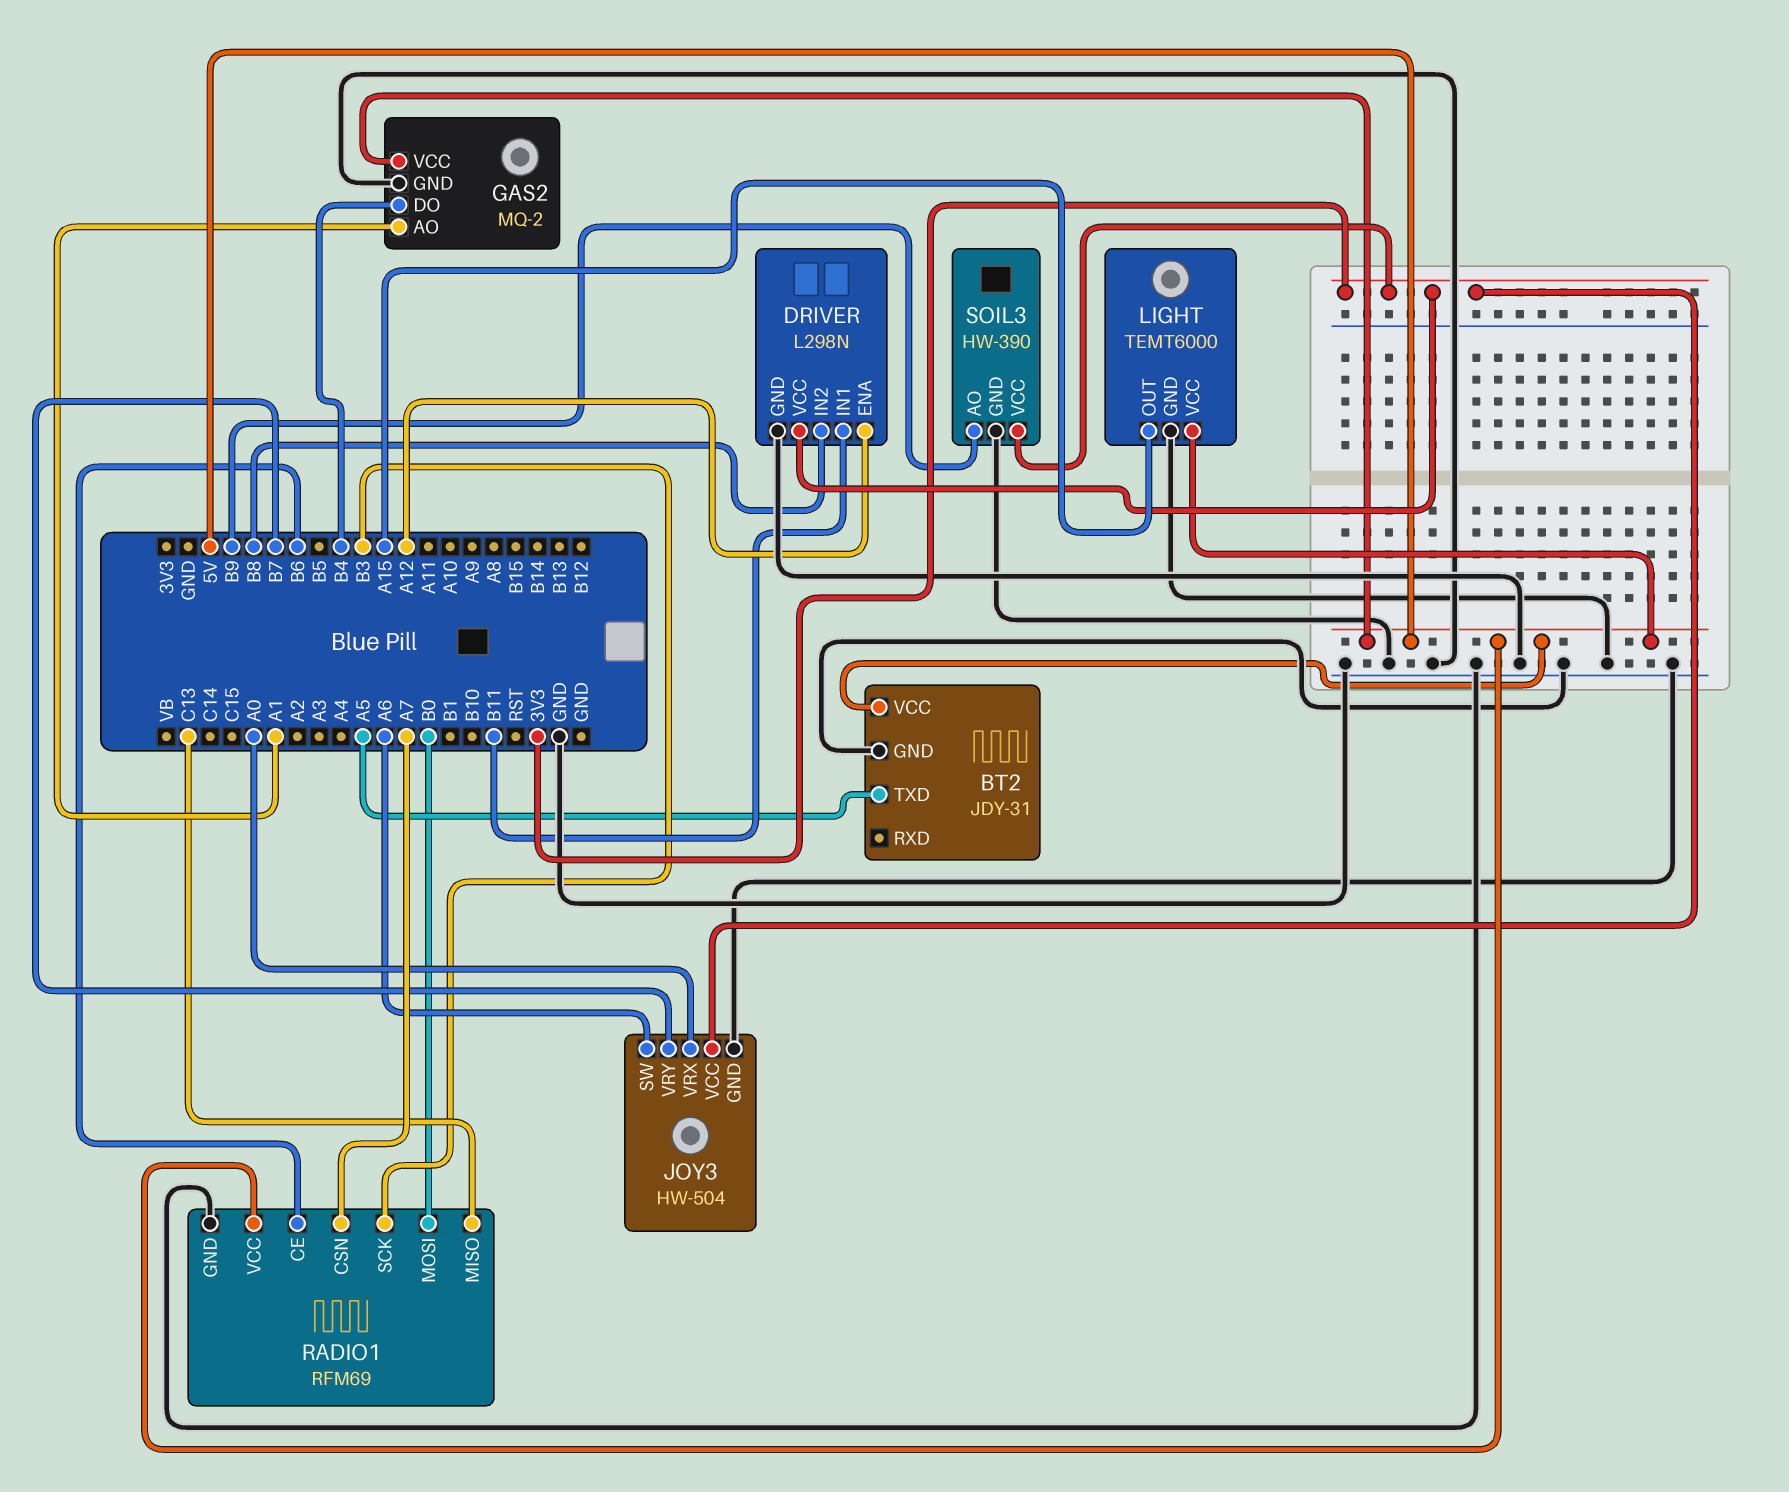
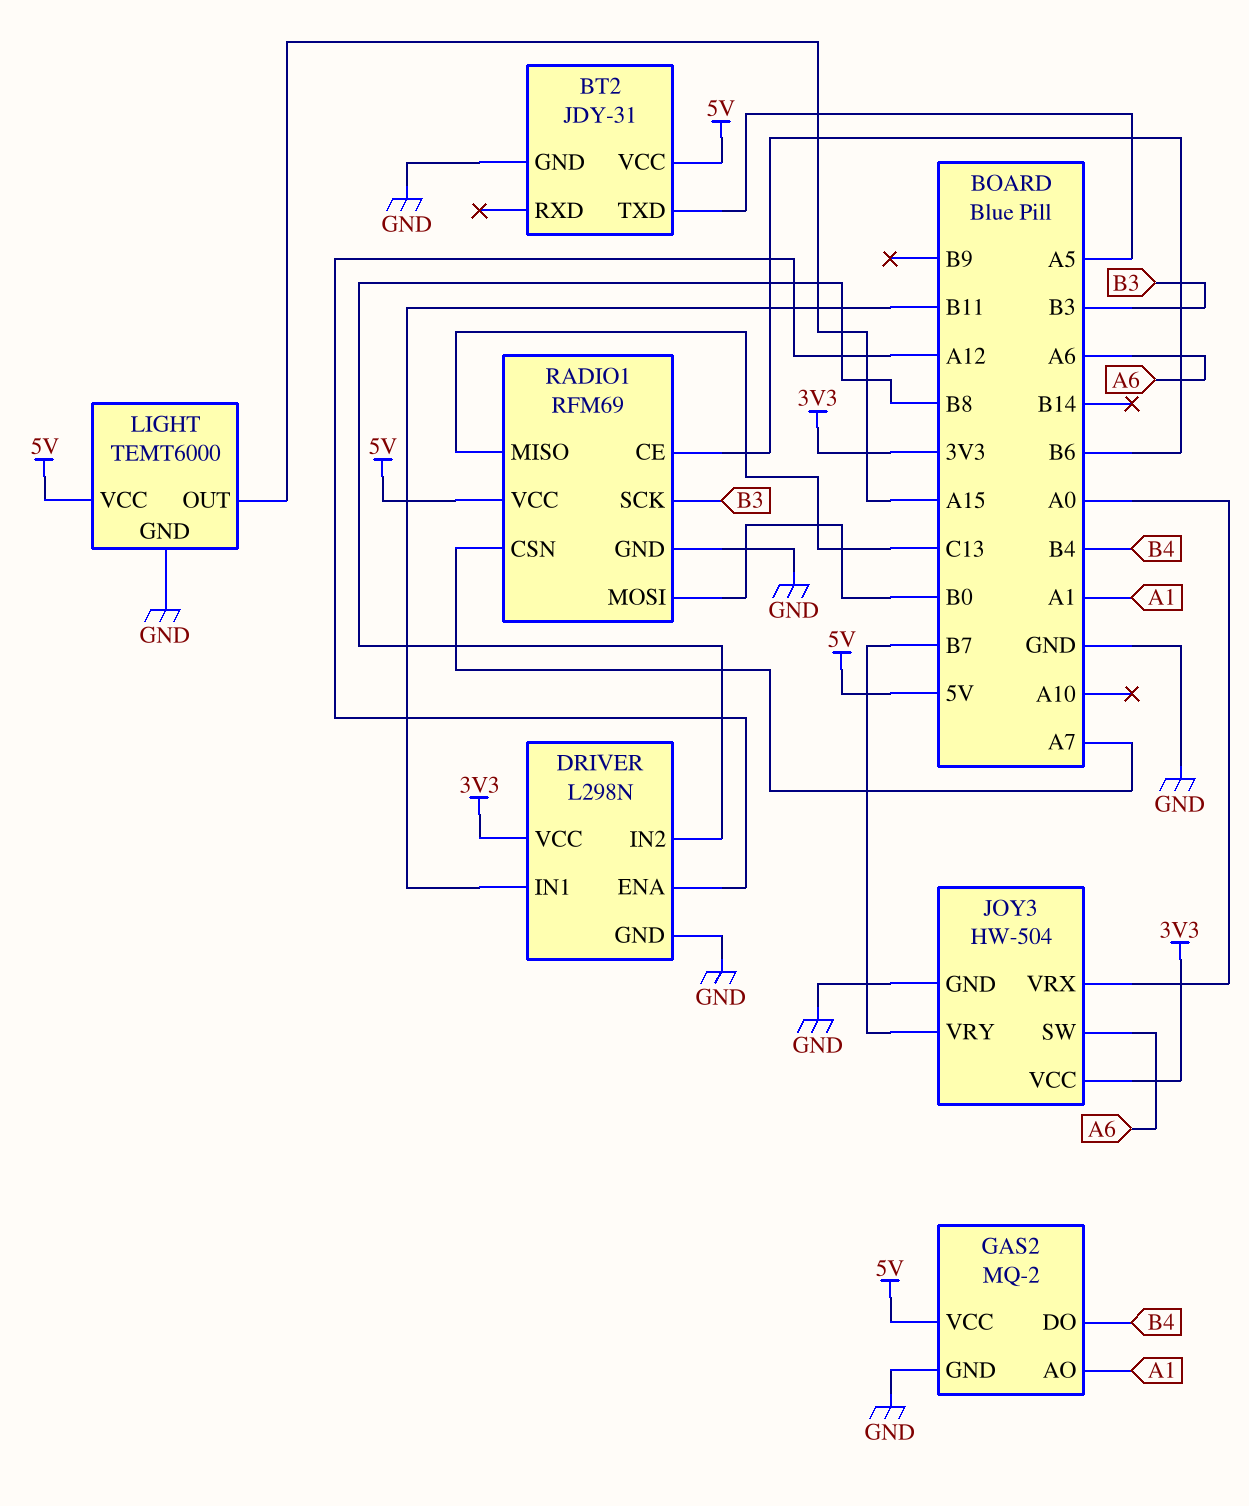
SOIL3: HW-390 -> none
SOIL3 pin AO: B9 -> none
SOIL3 pin GND: GND -> none
SOIL3 pin VCC: 3V3 -> none

